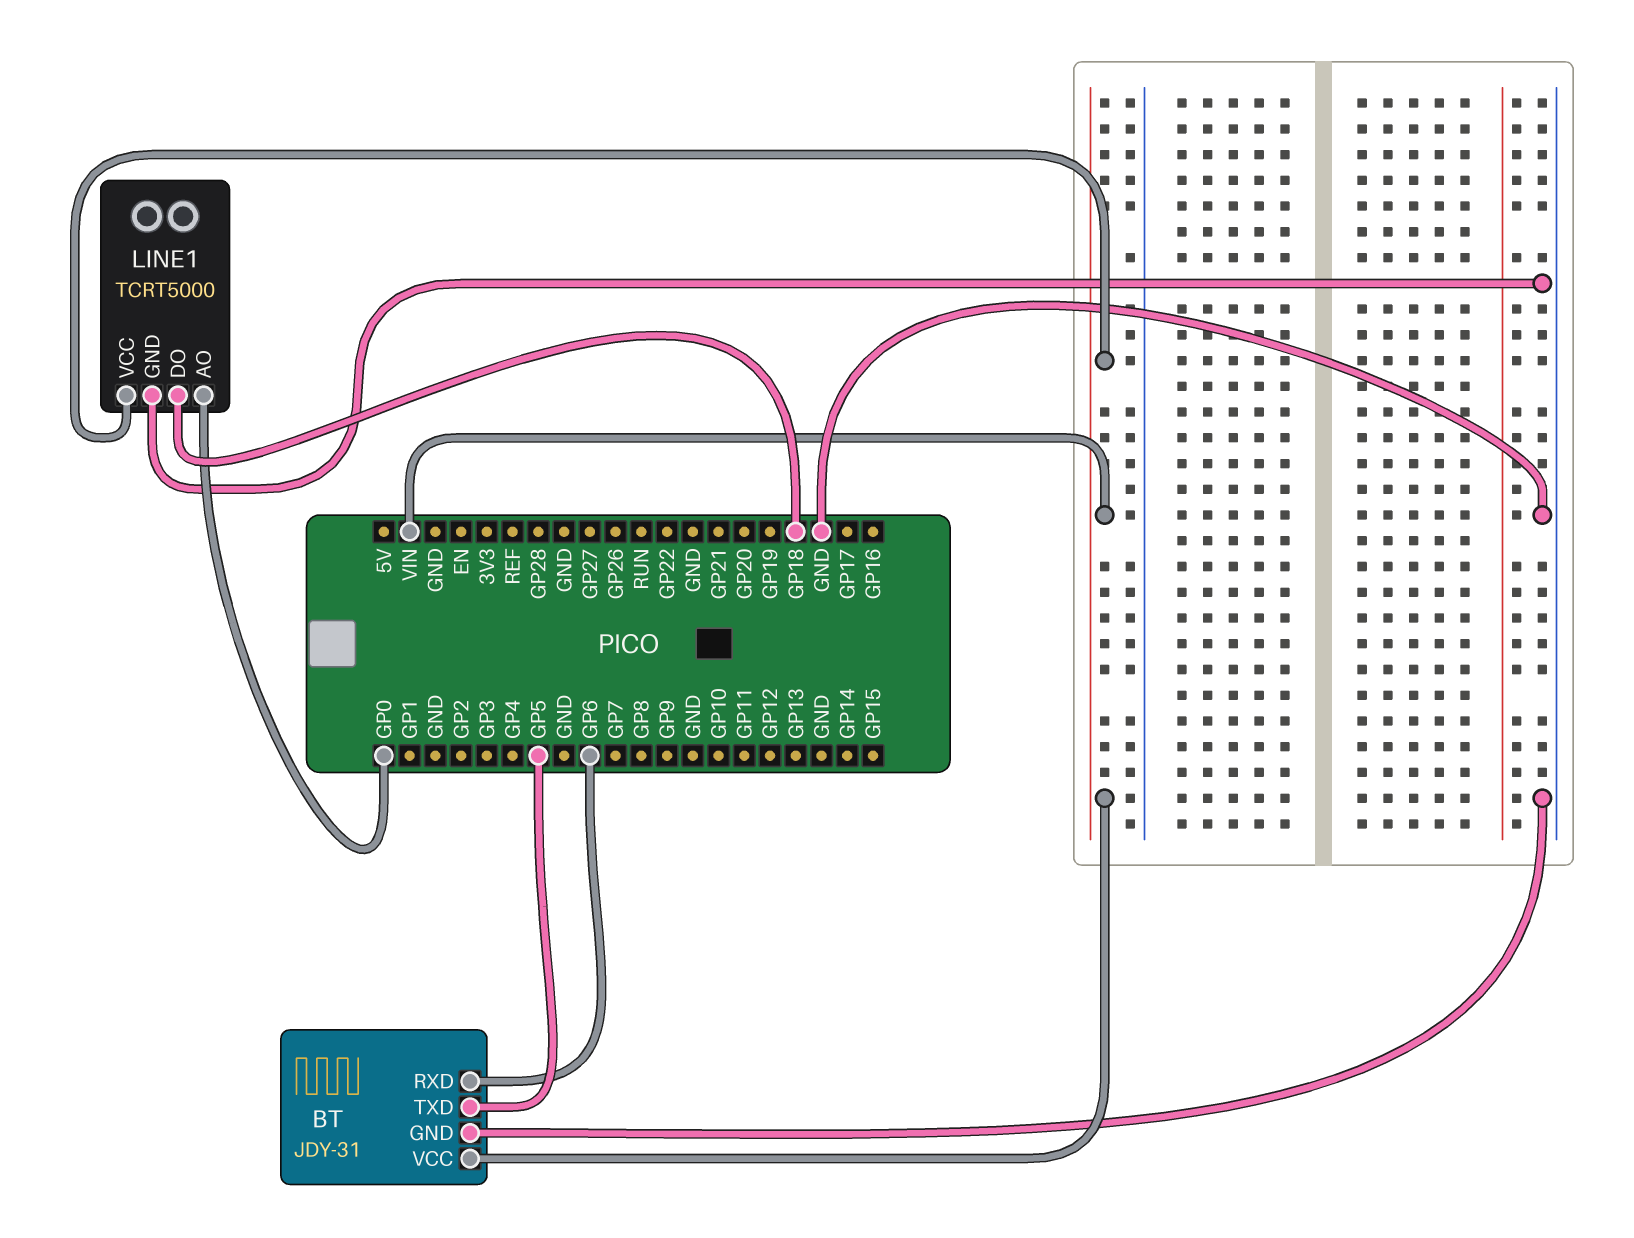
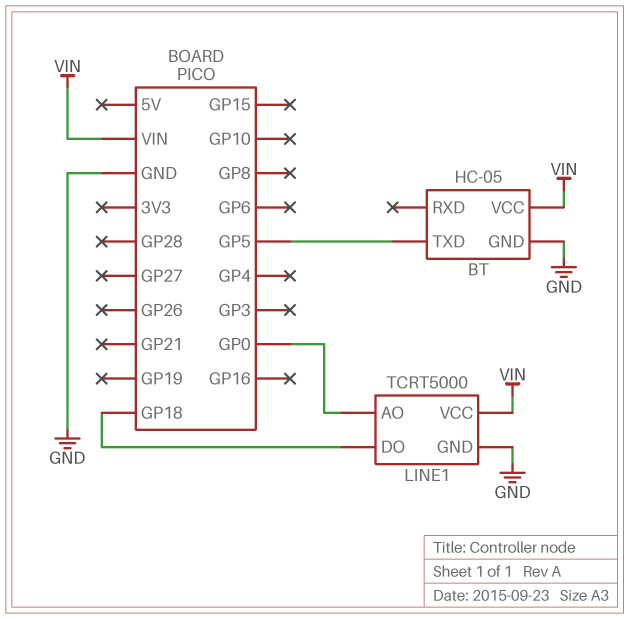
BT: JDY-31 -> HC-05
BT pin RXD: GP6 -> none

